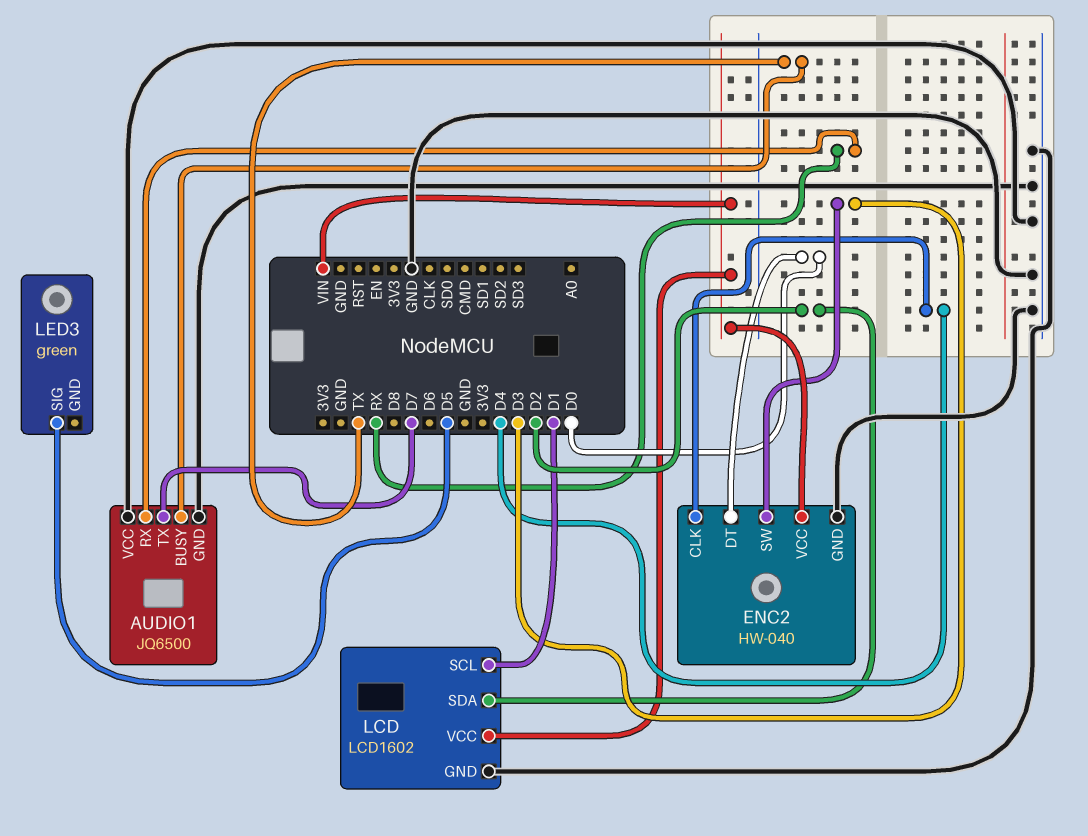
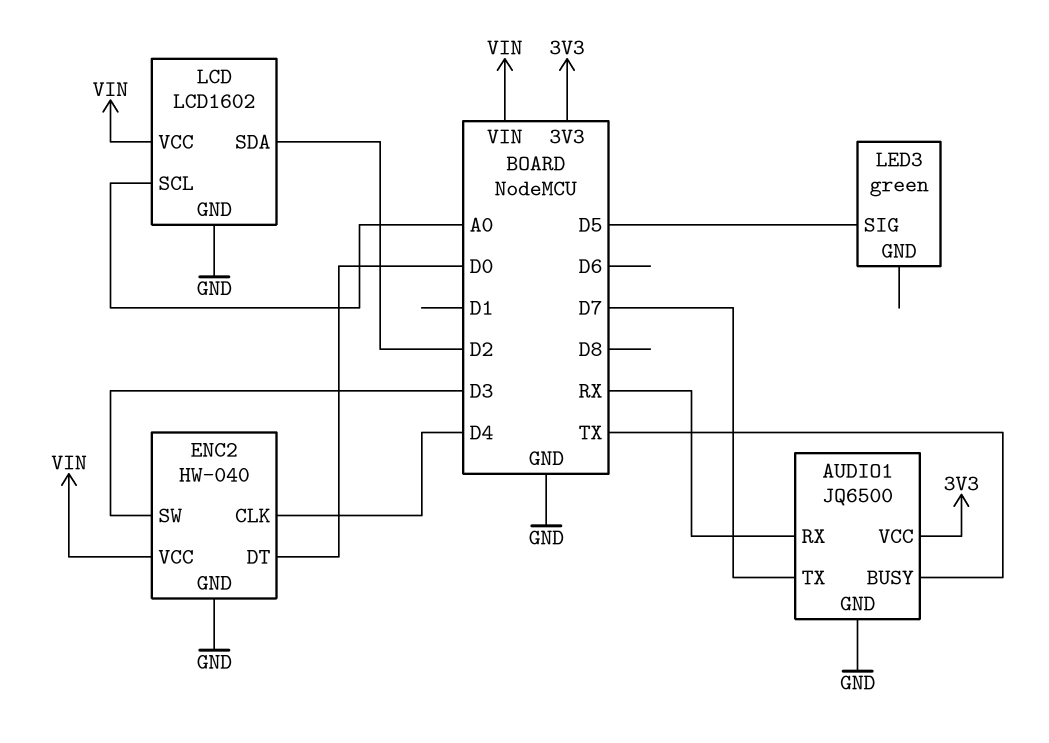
AUDIO1 pin VCC: GND -> 3V3
LCD pin SCL: D1 -> A0

